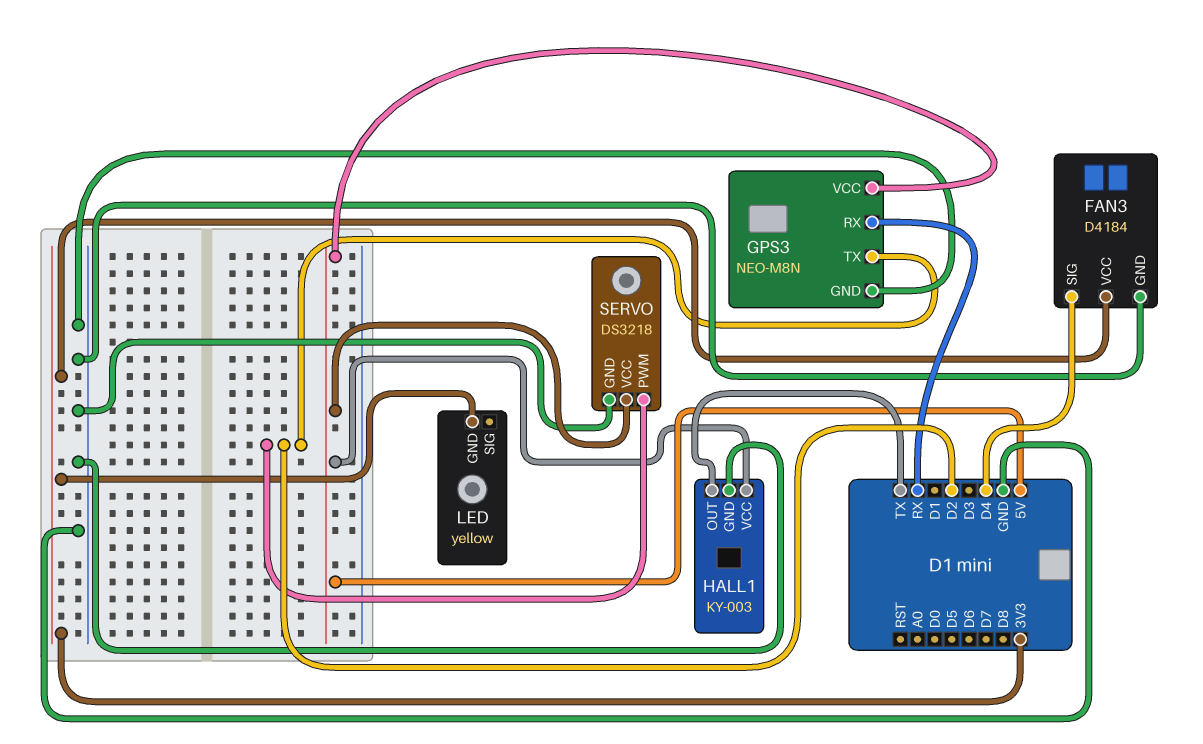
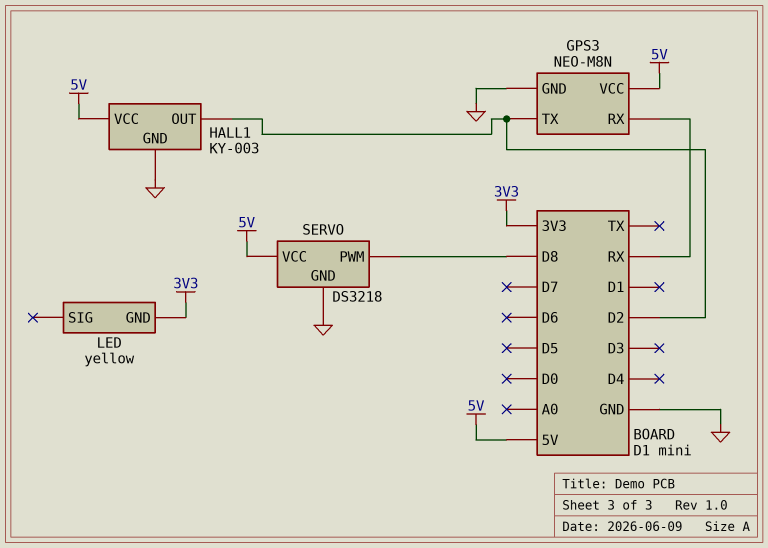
FAN3: D4184 -> none
FAN3 pin GND: GND -> none
FAN3 pin SIG: D4 -> none
FAN3 pin VCC: 3V3 -> none
HALL1 pin OUT: TX -> D2
SERVO pin PWM: D2 -> D8

